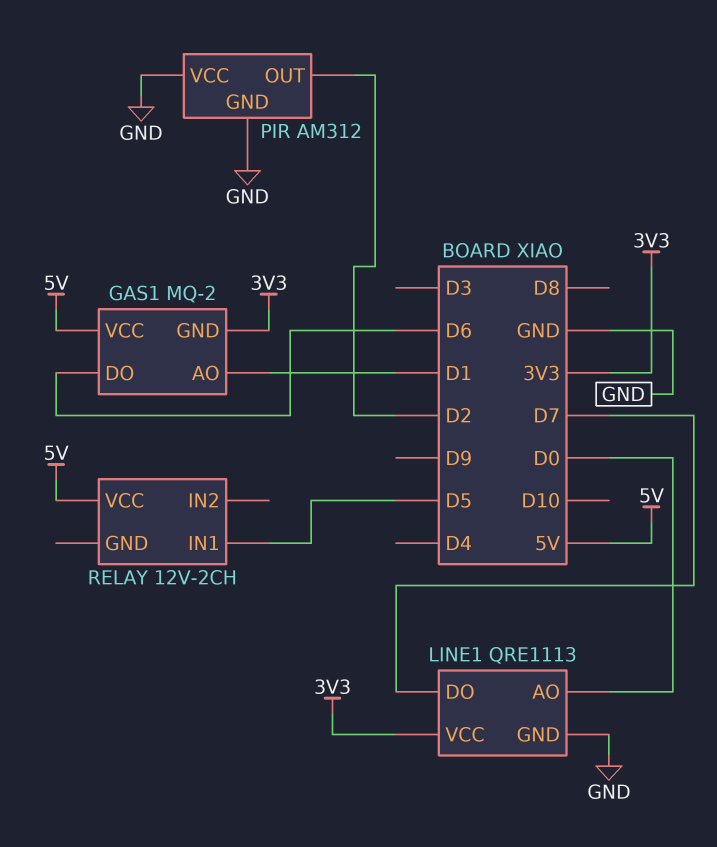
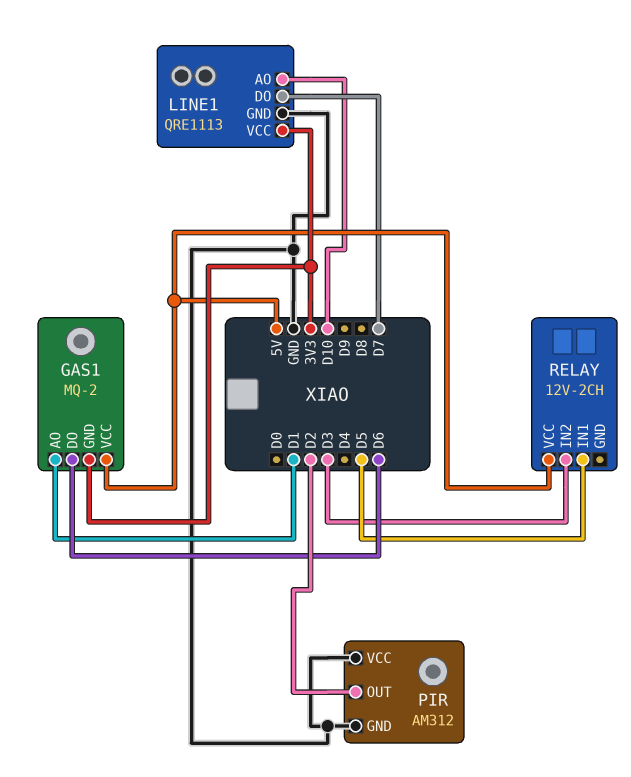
LINE1 pin AO: D0 -> D10
RELAY pin IN2: none -> D3

